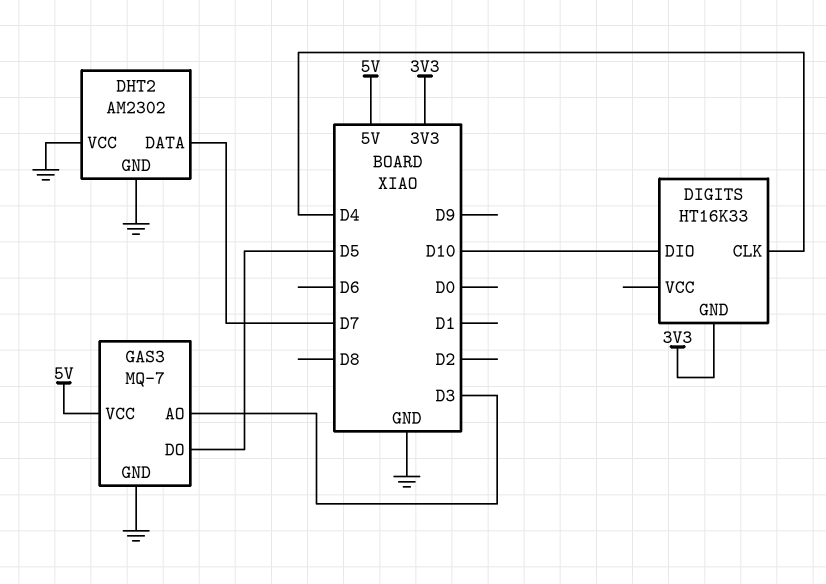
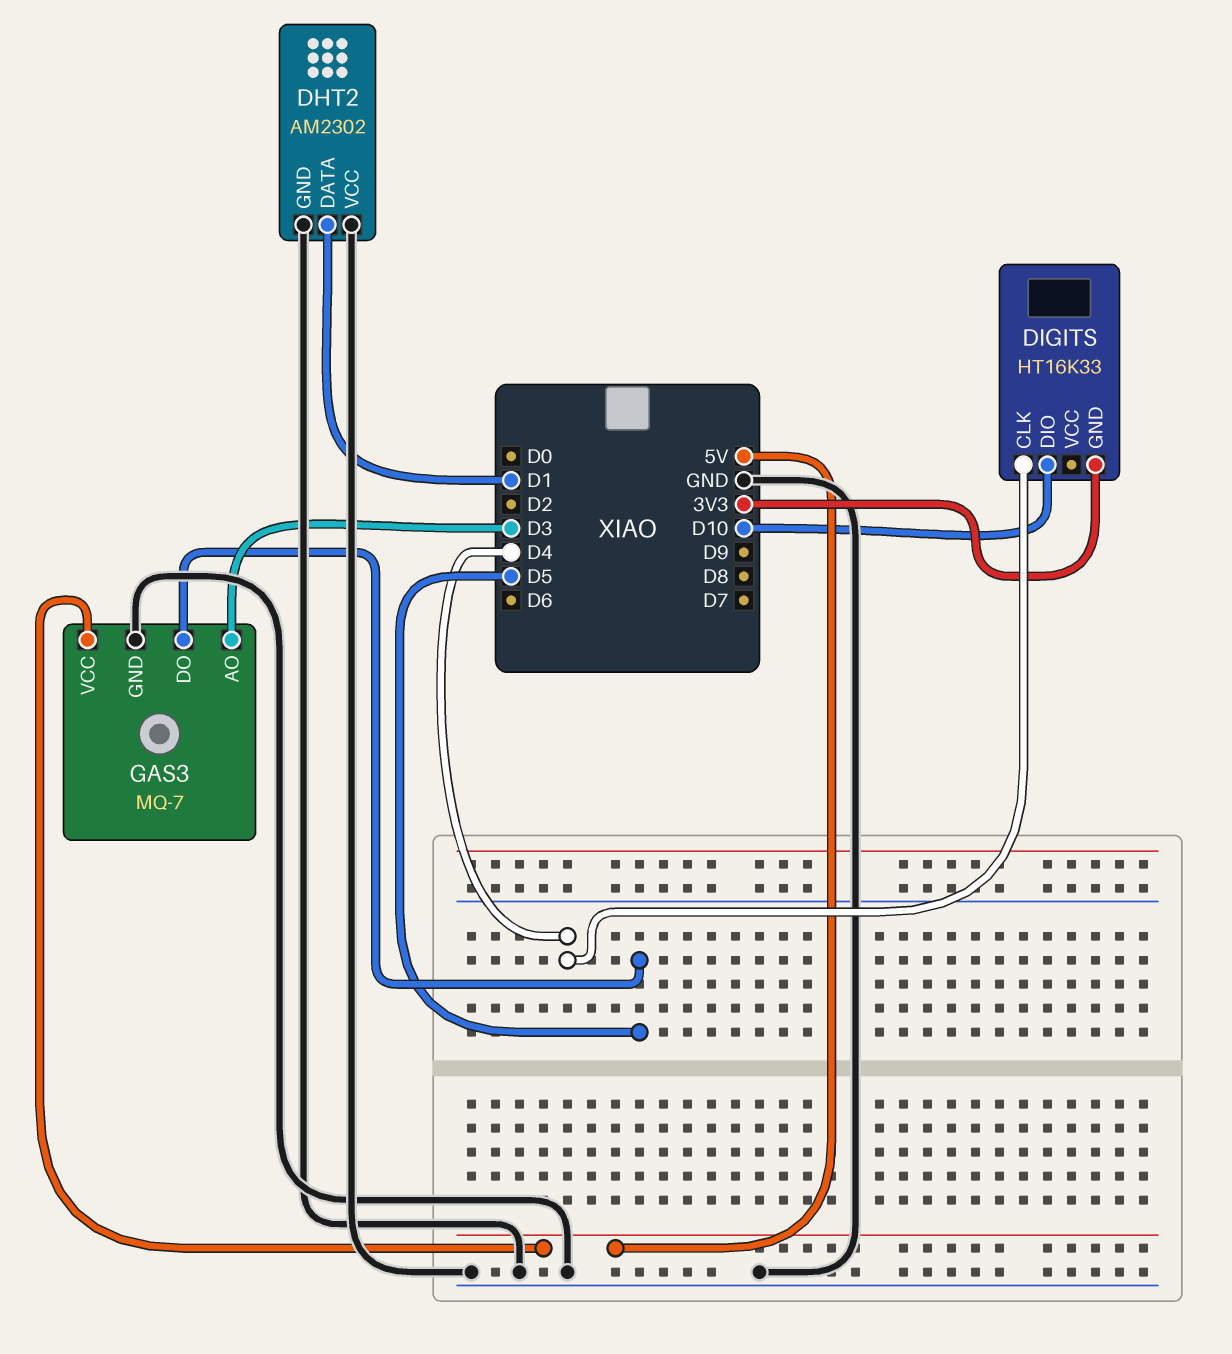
DHT2 pin DATA: D7 -> D1

